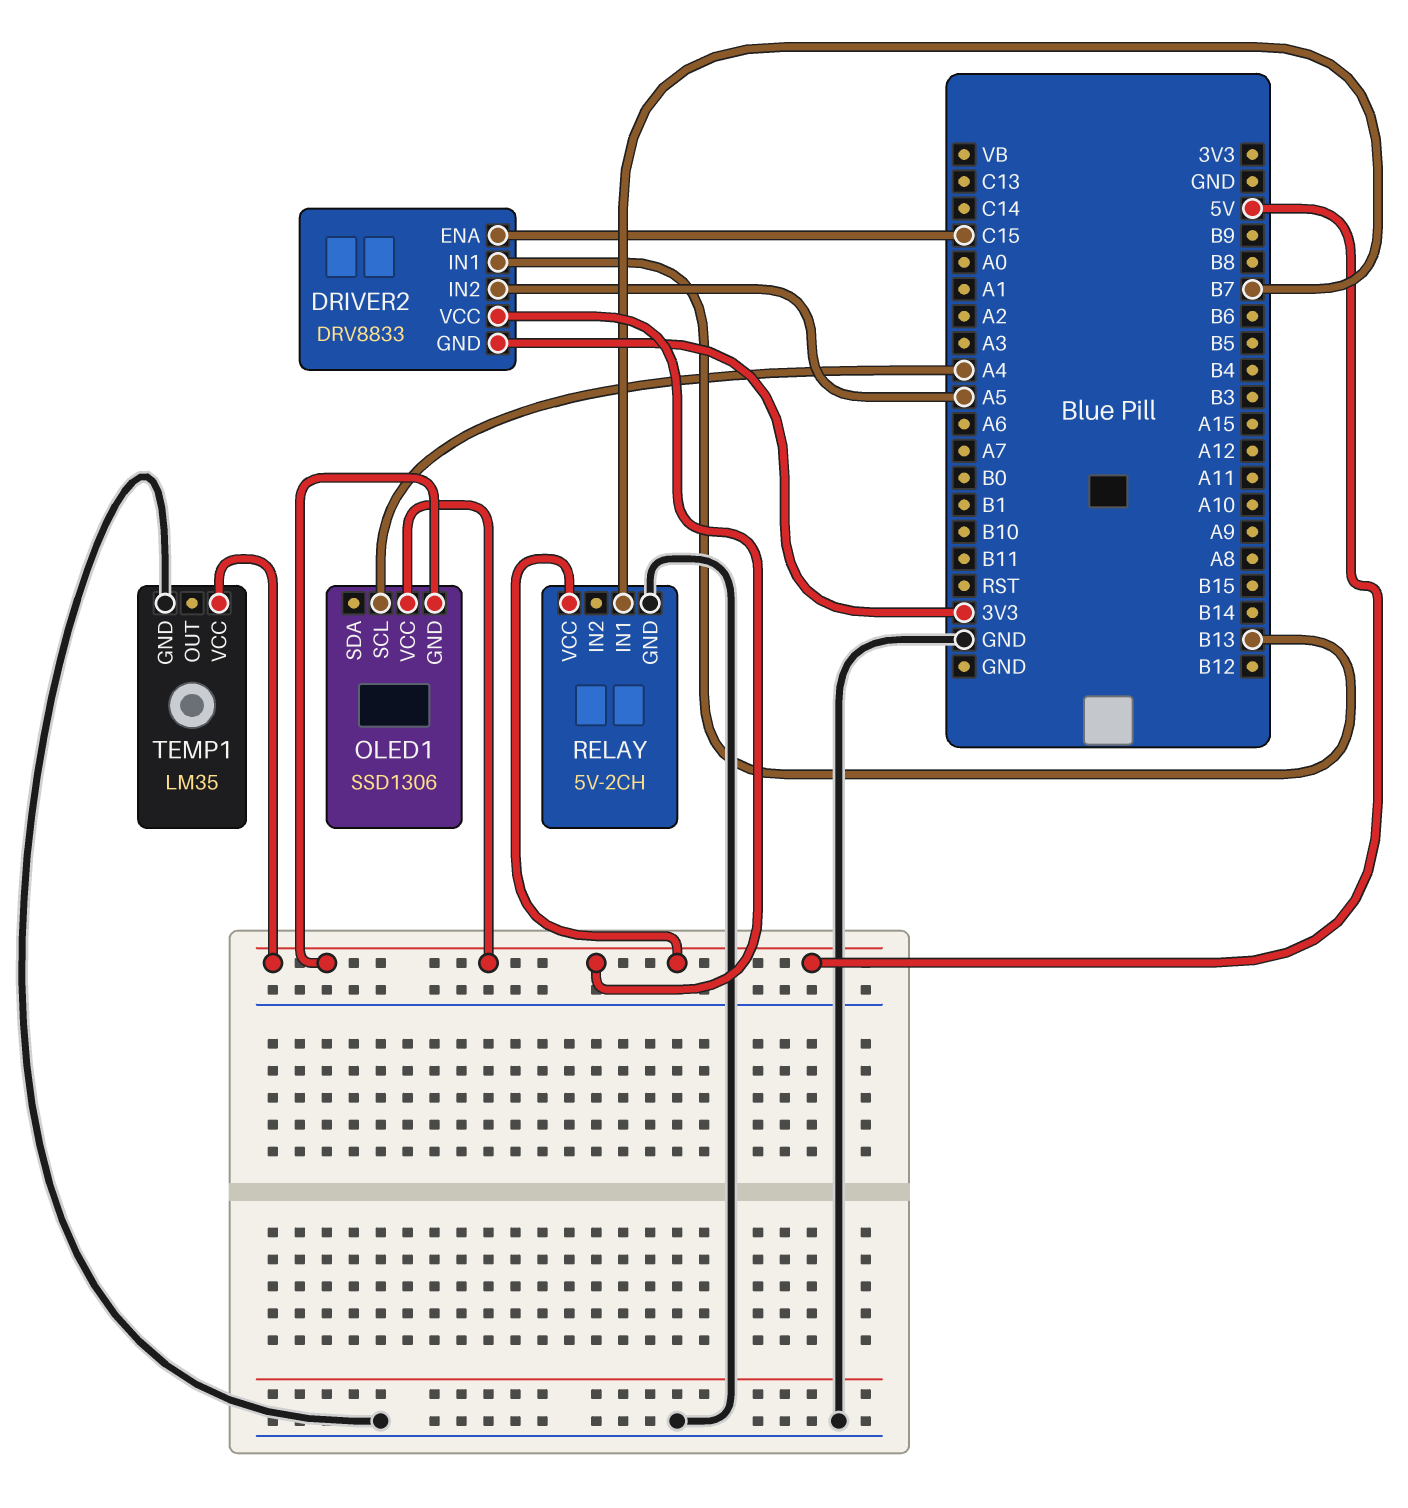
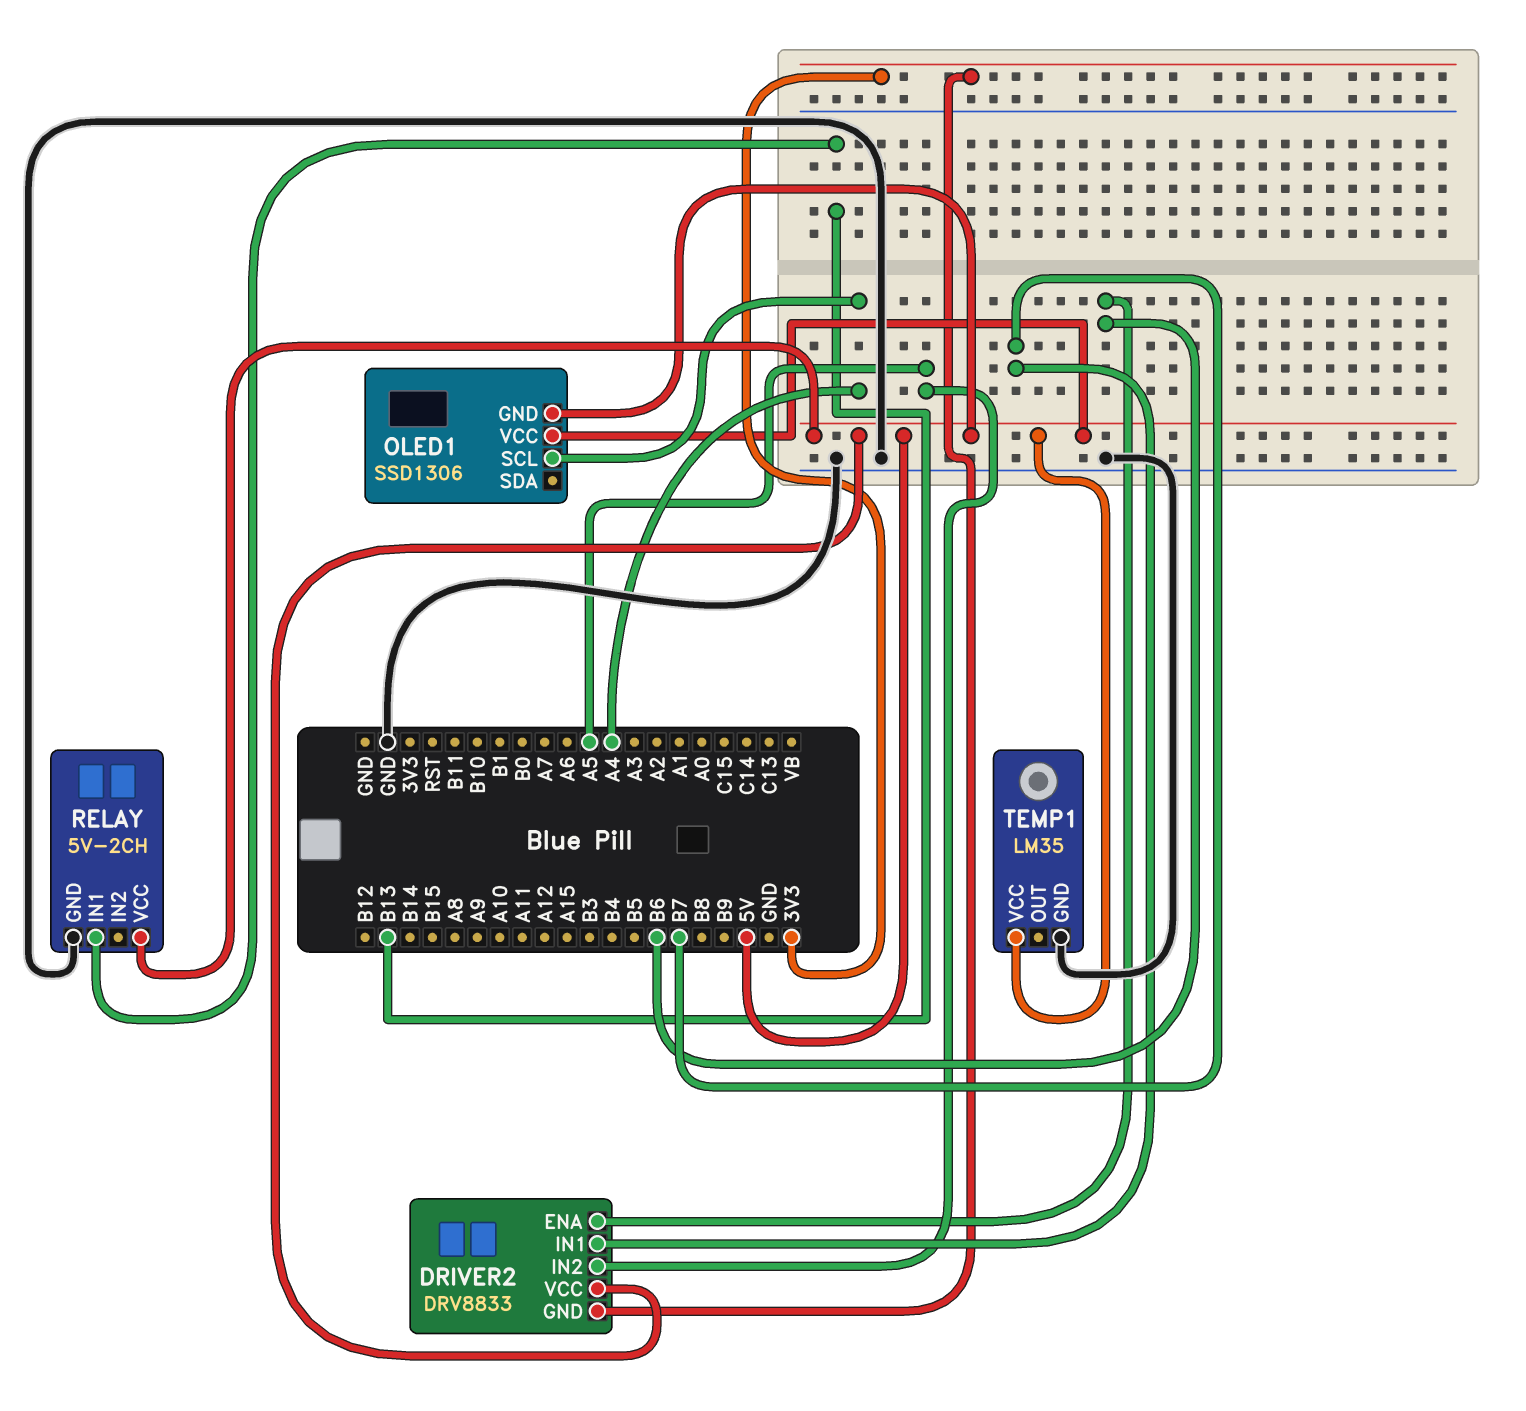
DRIVER2 pin ENA: C15 -> B6
DRIVER2 pin IN1: B13 -> B7
RELAY pin IN1: B7 -> B13

